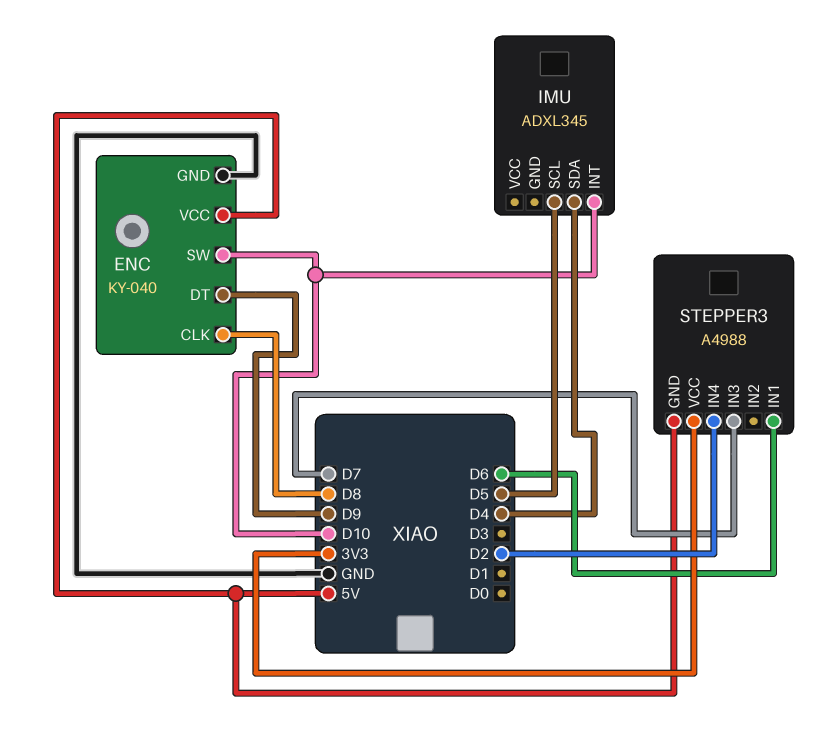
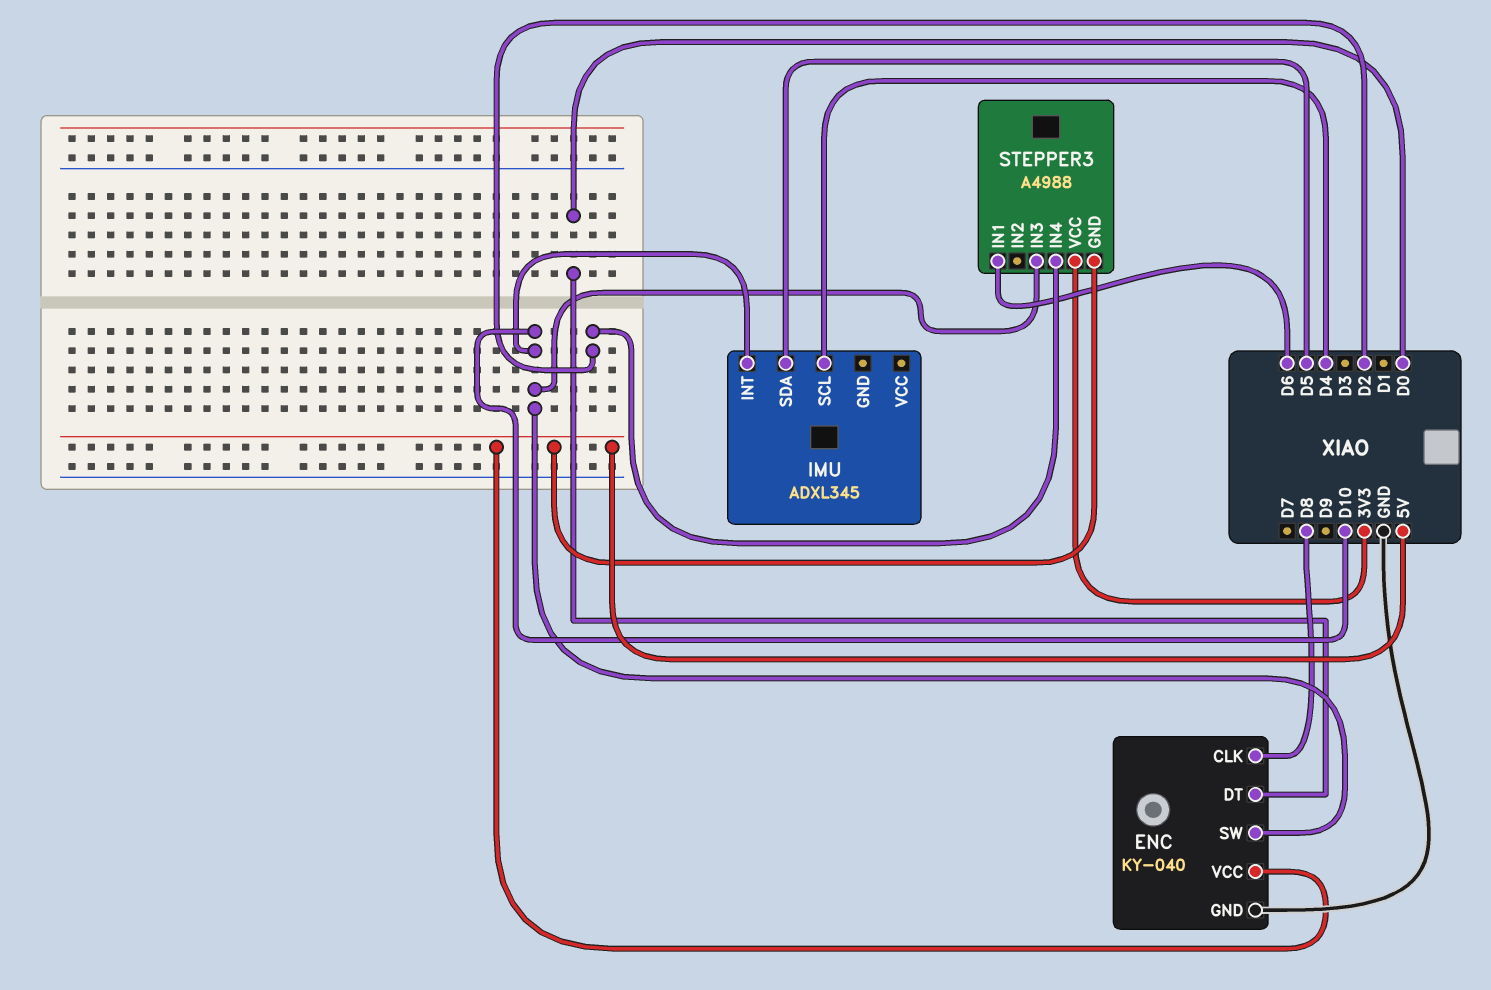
ENC pin DT: D9 -> D0
IMU pin SCL: D5 -> D4
IMU pin SDA: D4 -> D5
STEPPER3 pin IN3: D7 -> D10

